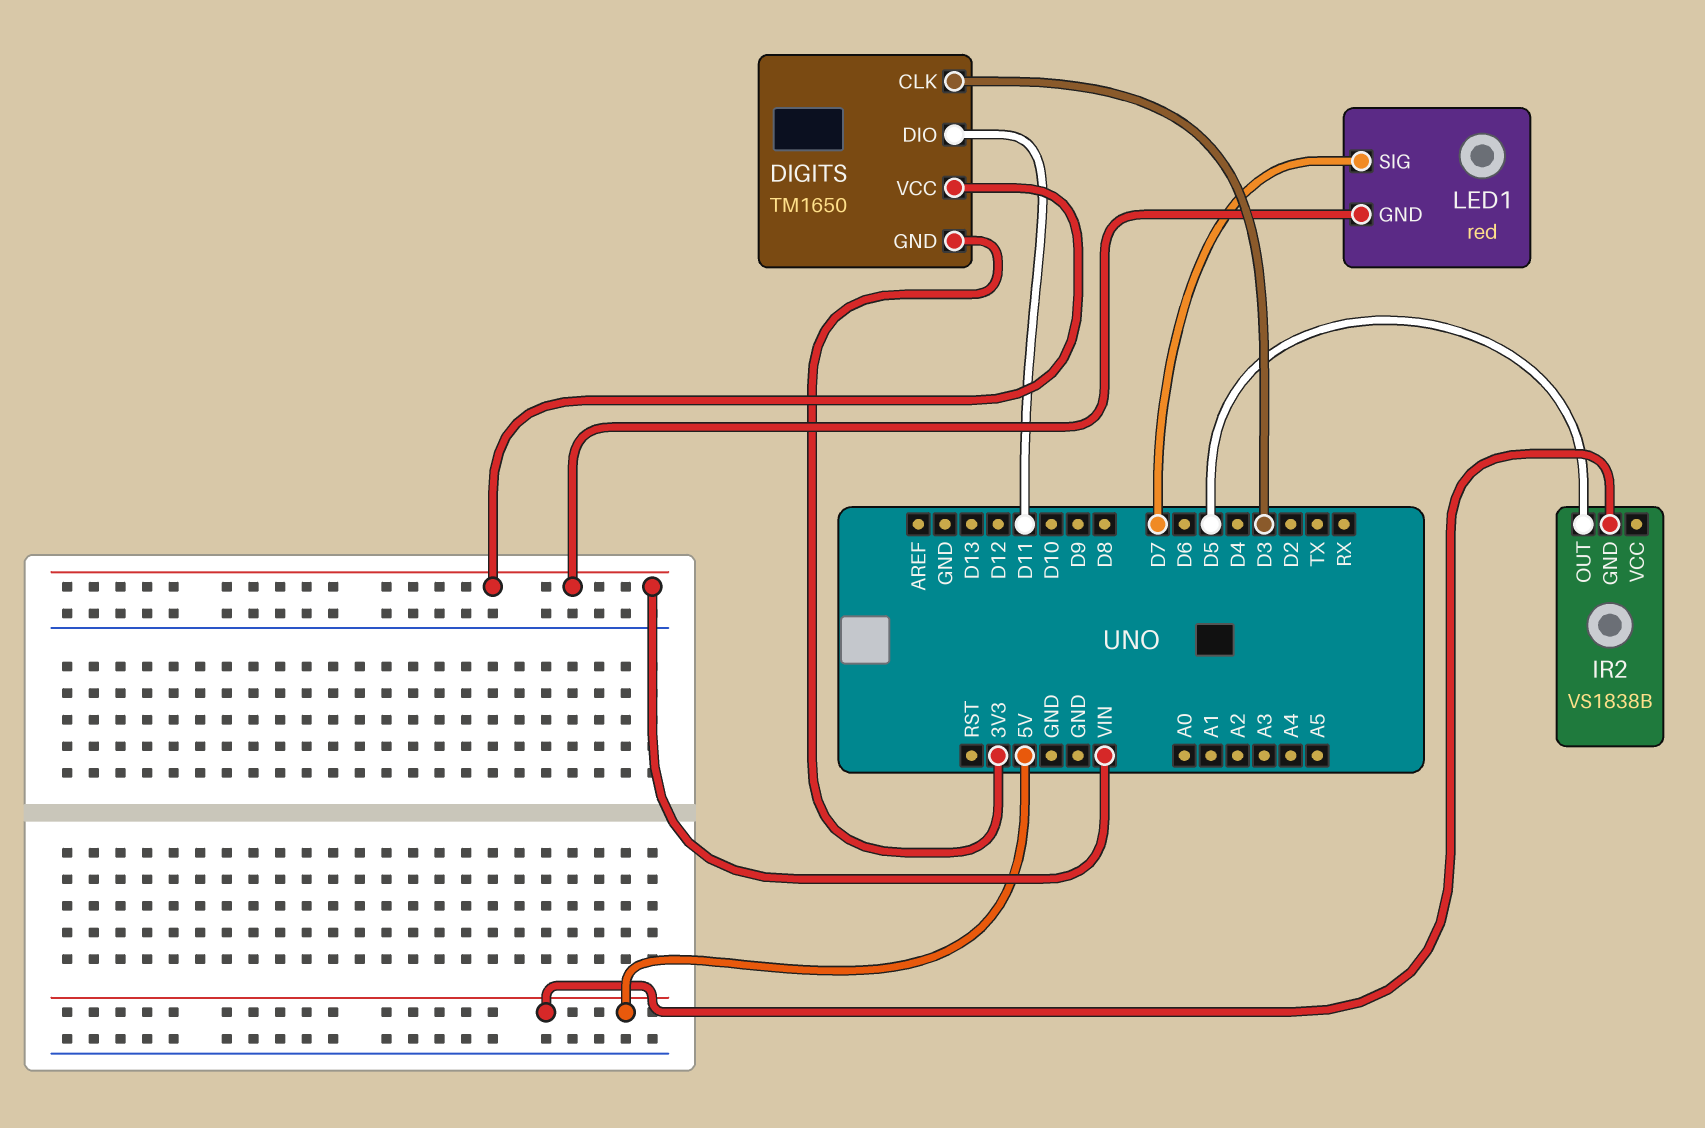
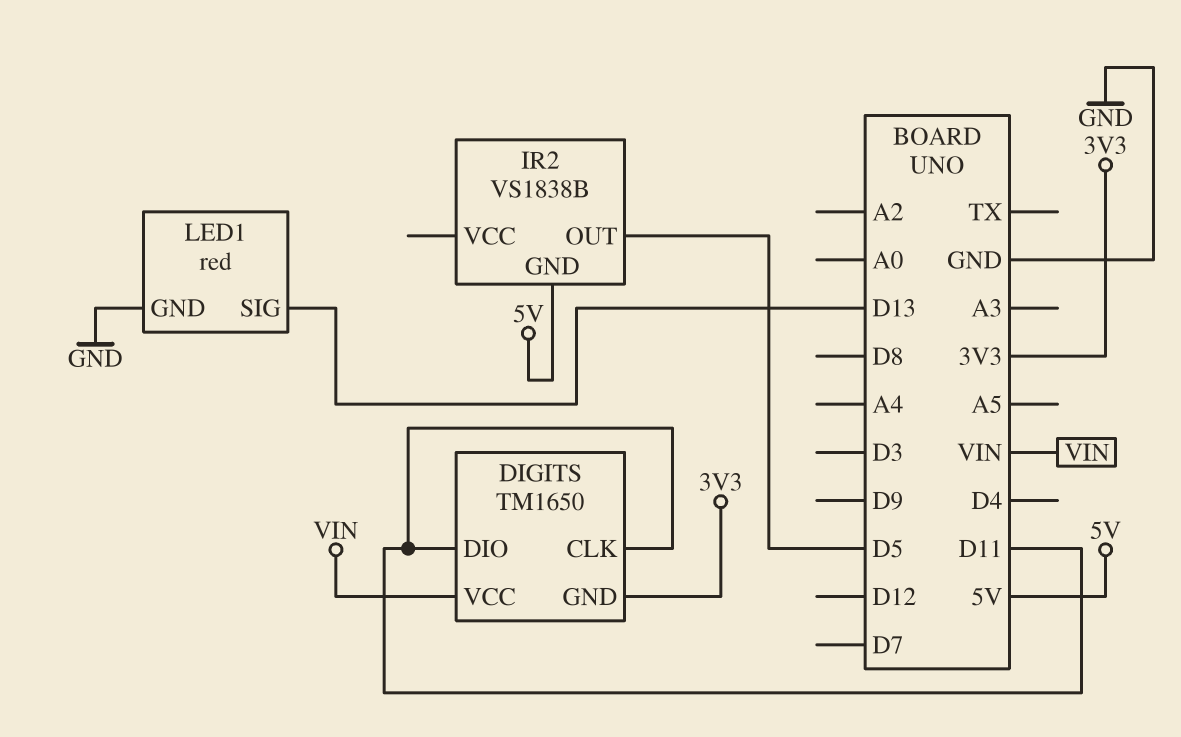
DIGITS pin CLK: D3 -> D11
LED1 pin GND: VIN -> GND
LED1 pin SIG: D7 -> D13

